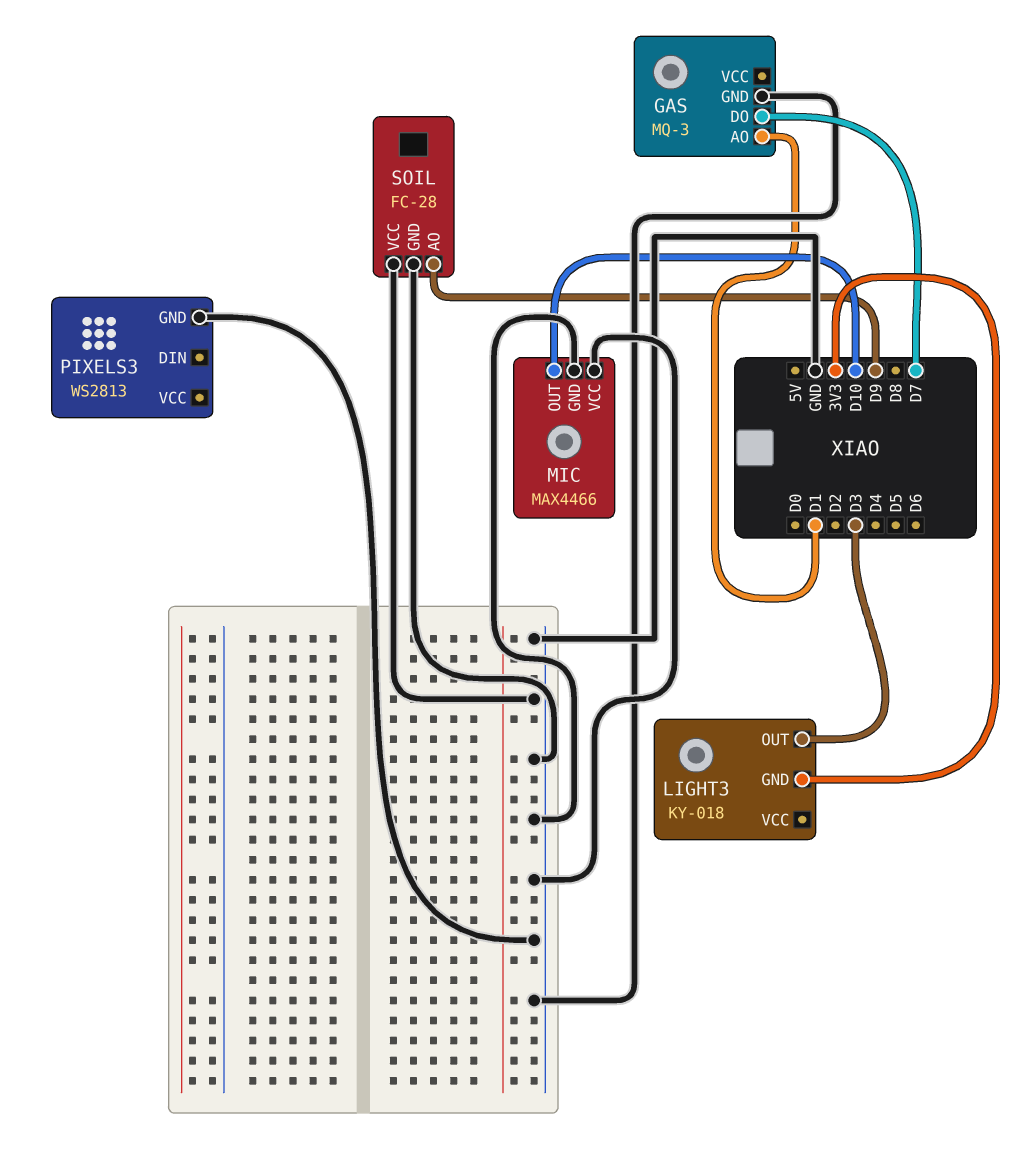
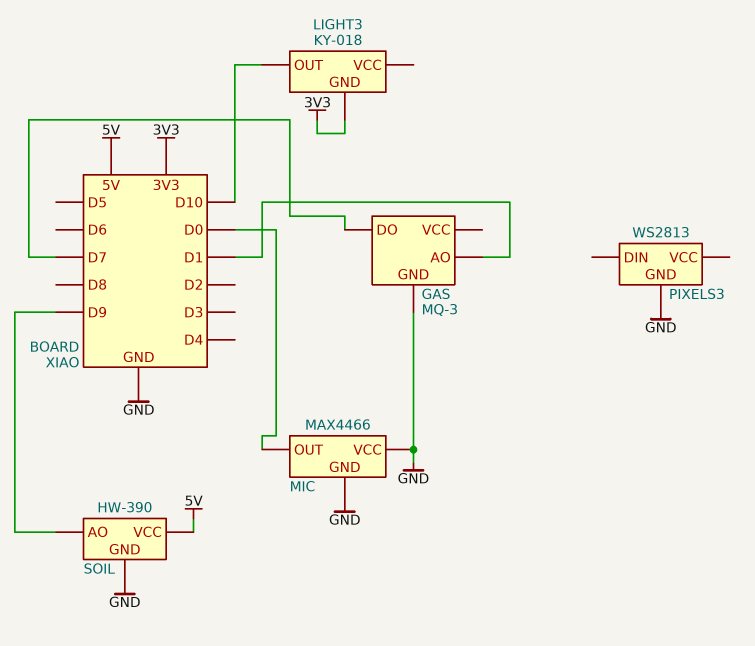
LIGHT3 pin OUT: D3 -> D10
MIC pin OUT: D10 -> D0
SOIL: FC-28 -> HW-390
SOIL pin VCC: GND -> 5V

